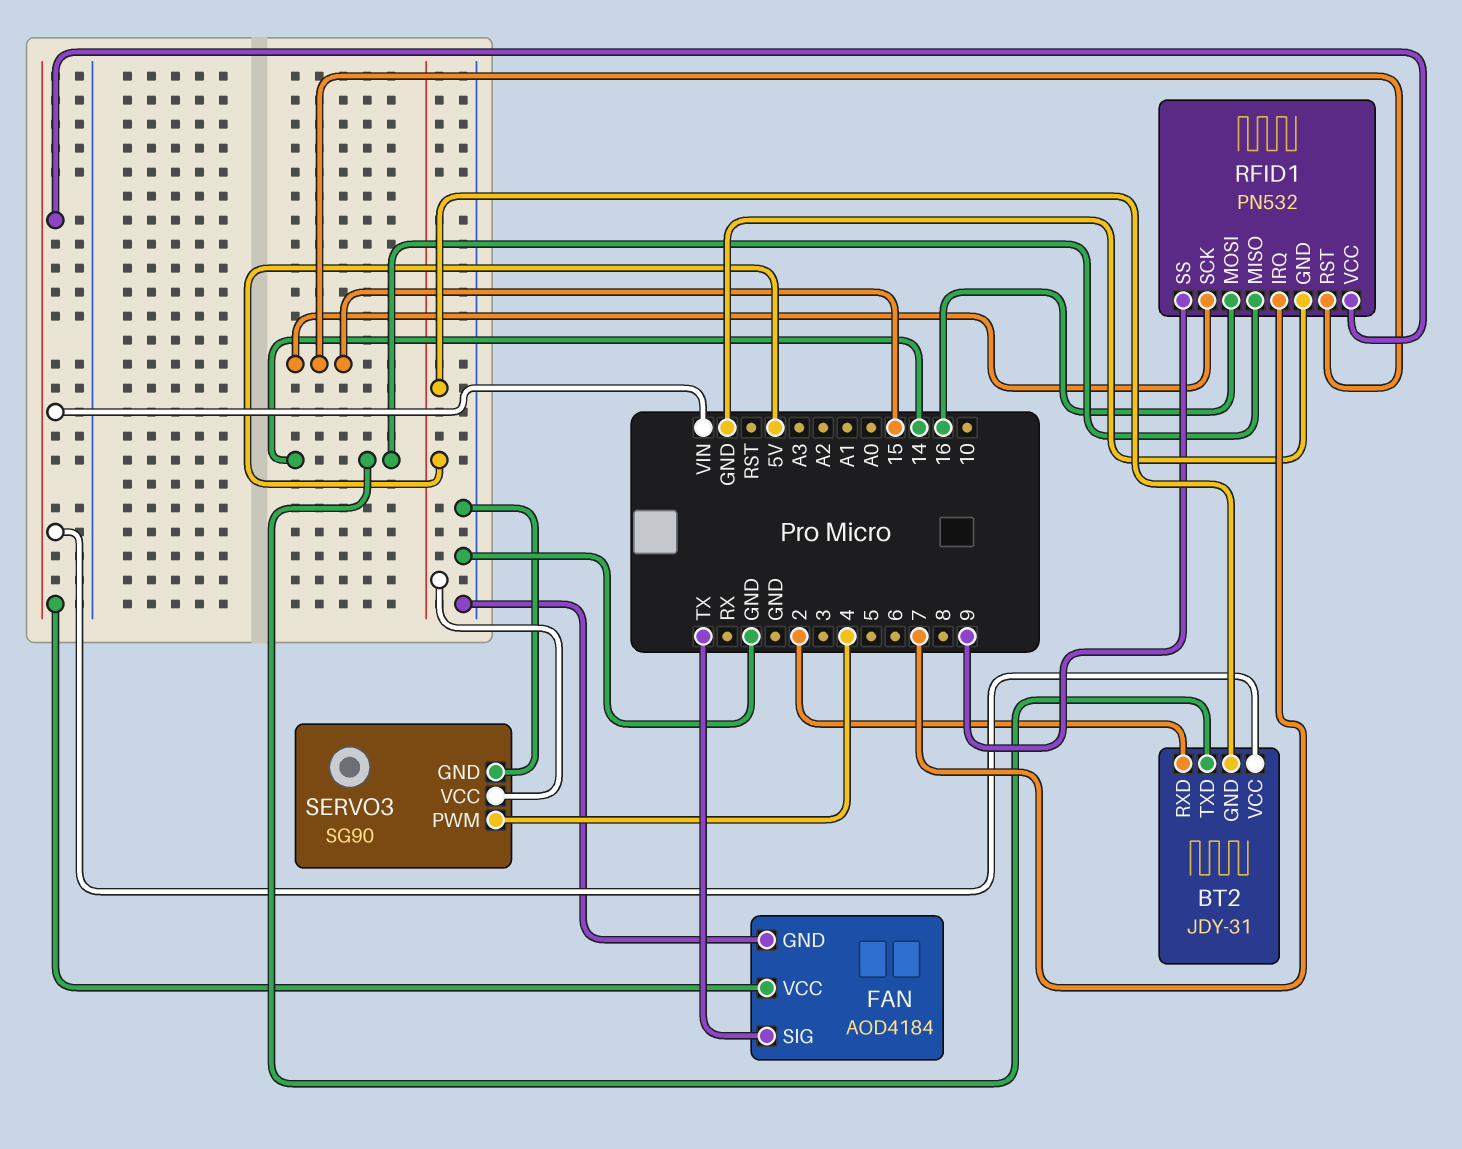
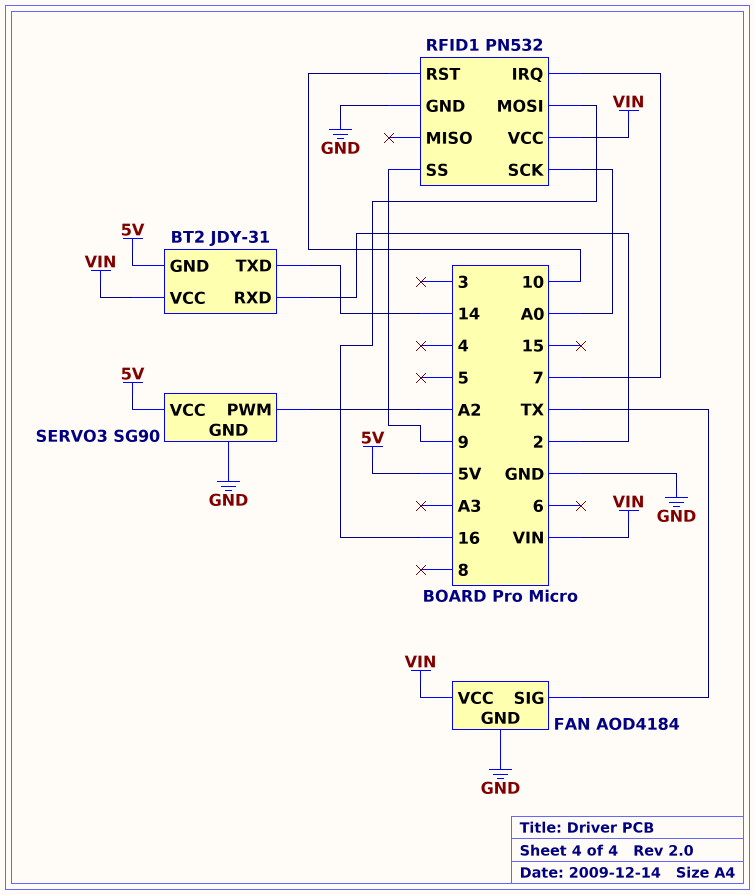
RFID1 pin MISO: 14 -> none
RFID1 pin RST: 15 -> 10
RFID1 pin SCK: 15 -> A0
SERVO3 pin PWM: 4 -> A2

